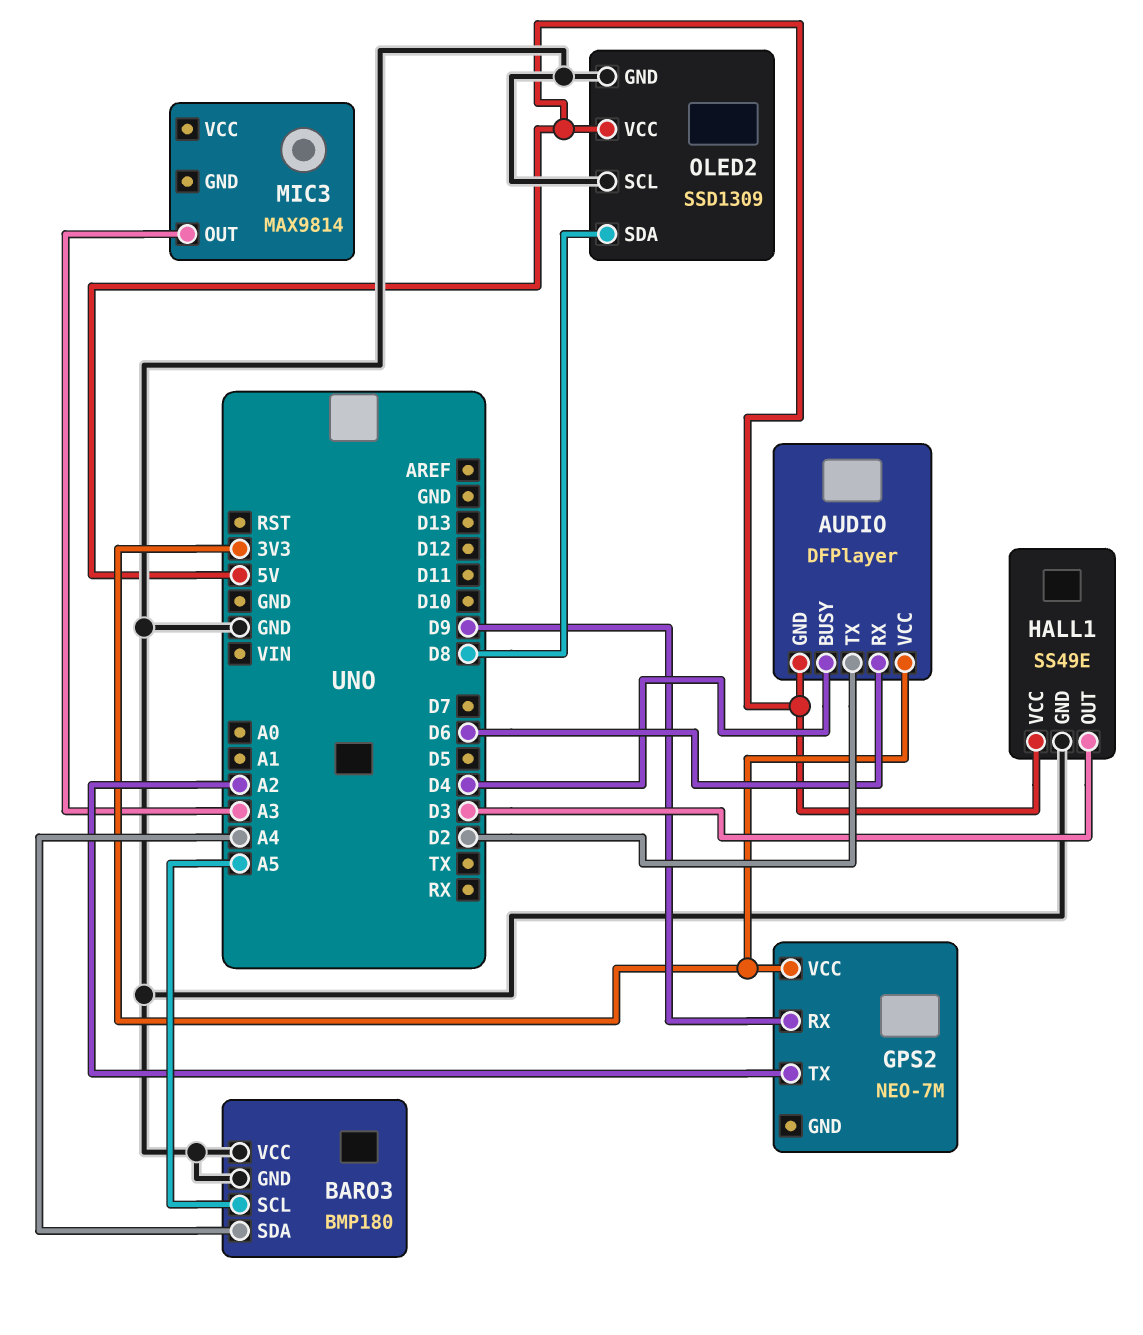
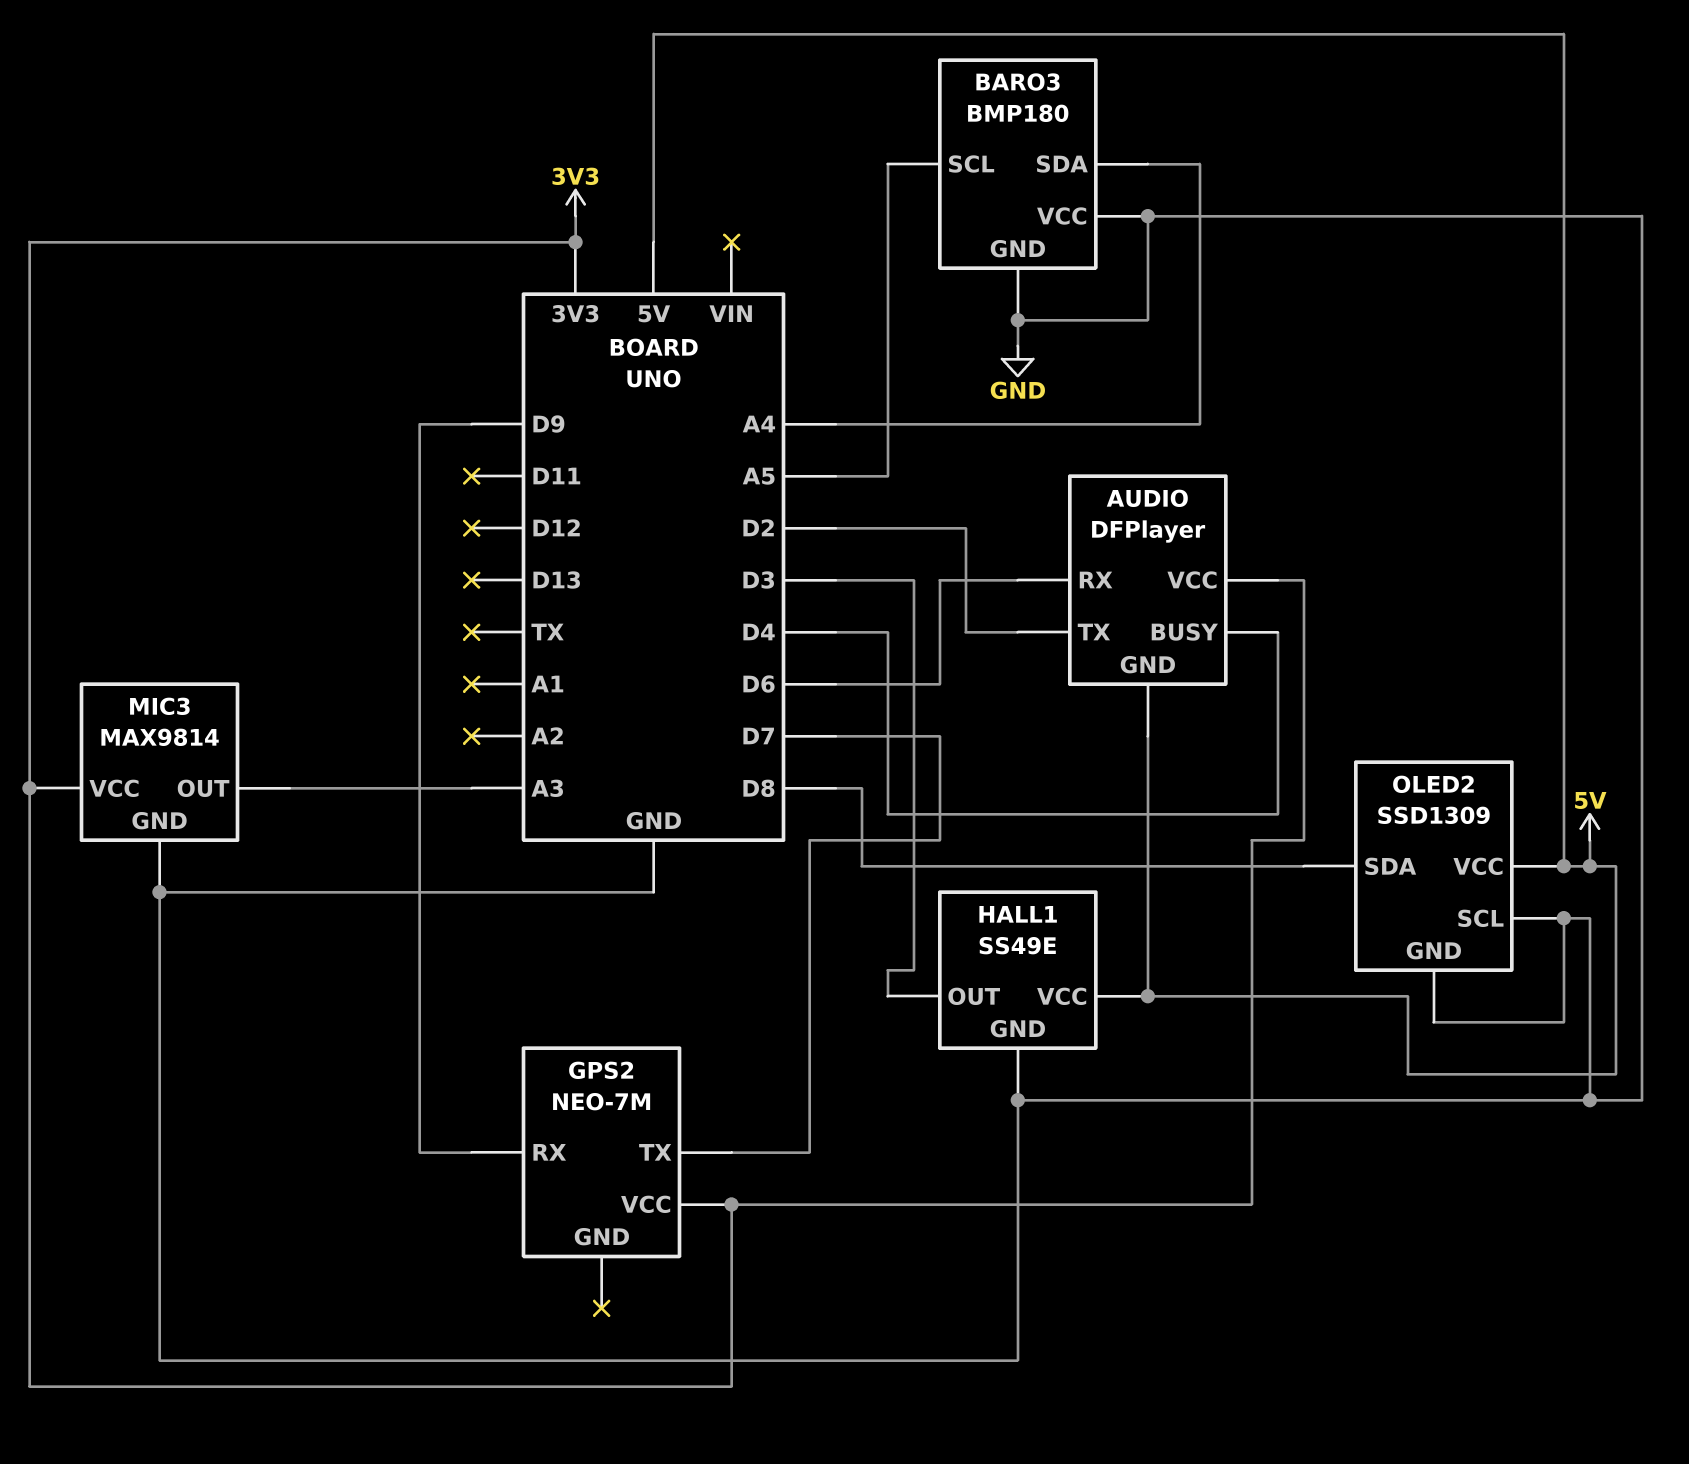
GPS2 pin TX: A2 -> D7
MIC3 pin GND: none -> GND
MIC3 pin VCC: none -> 3V3

